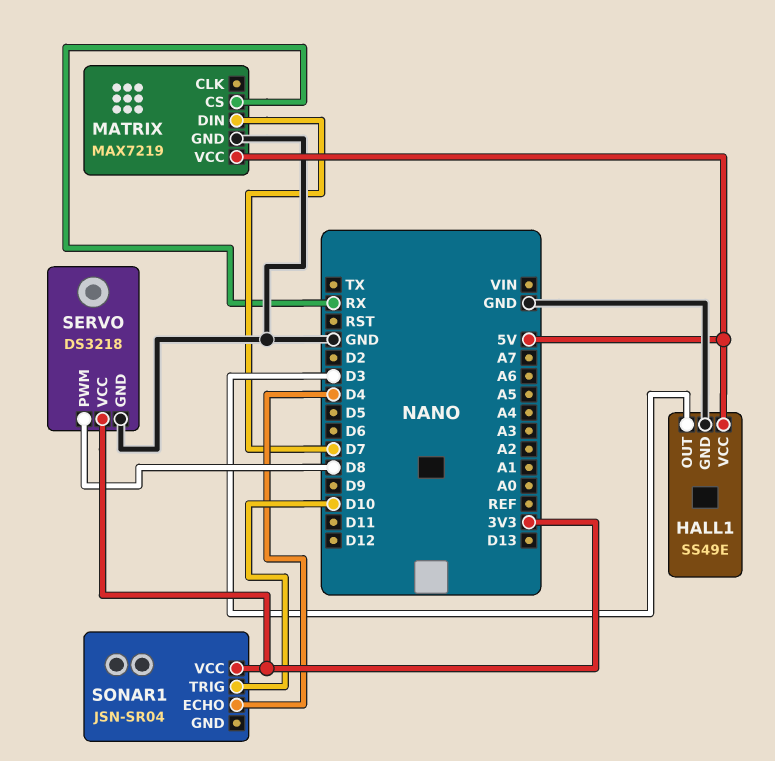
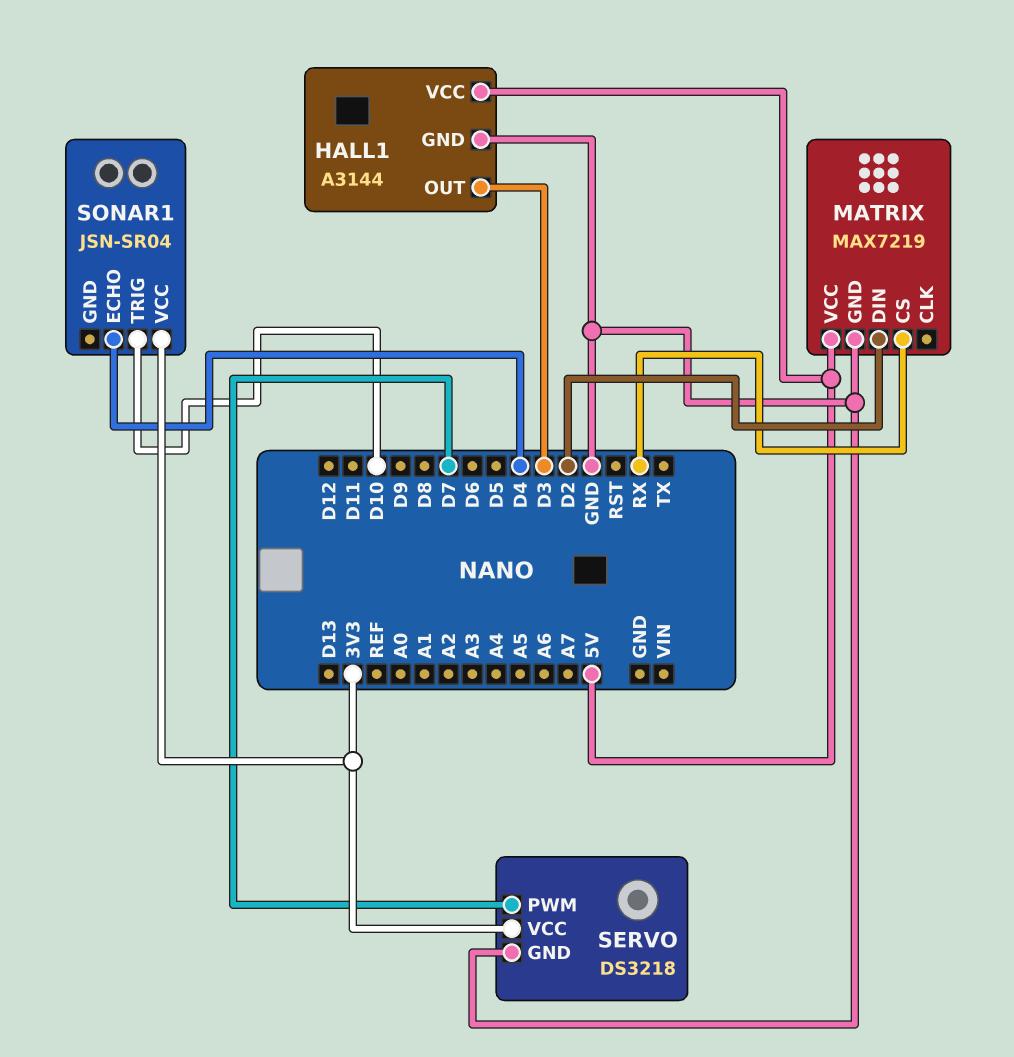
HALL1: SS49E -> A3144
MATRIX pin DIN: D7 -> D2
SERVO pin PWM: D8 -> D7

